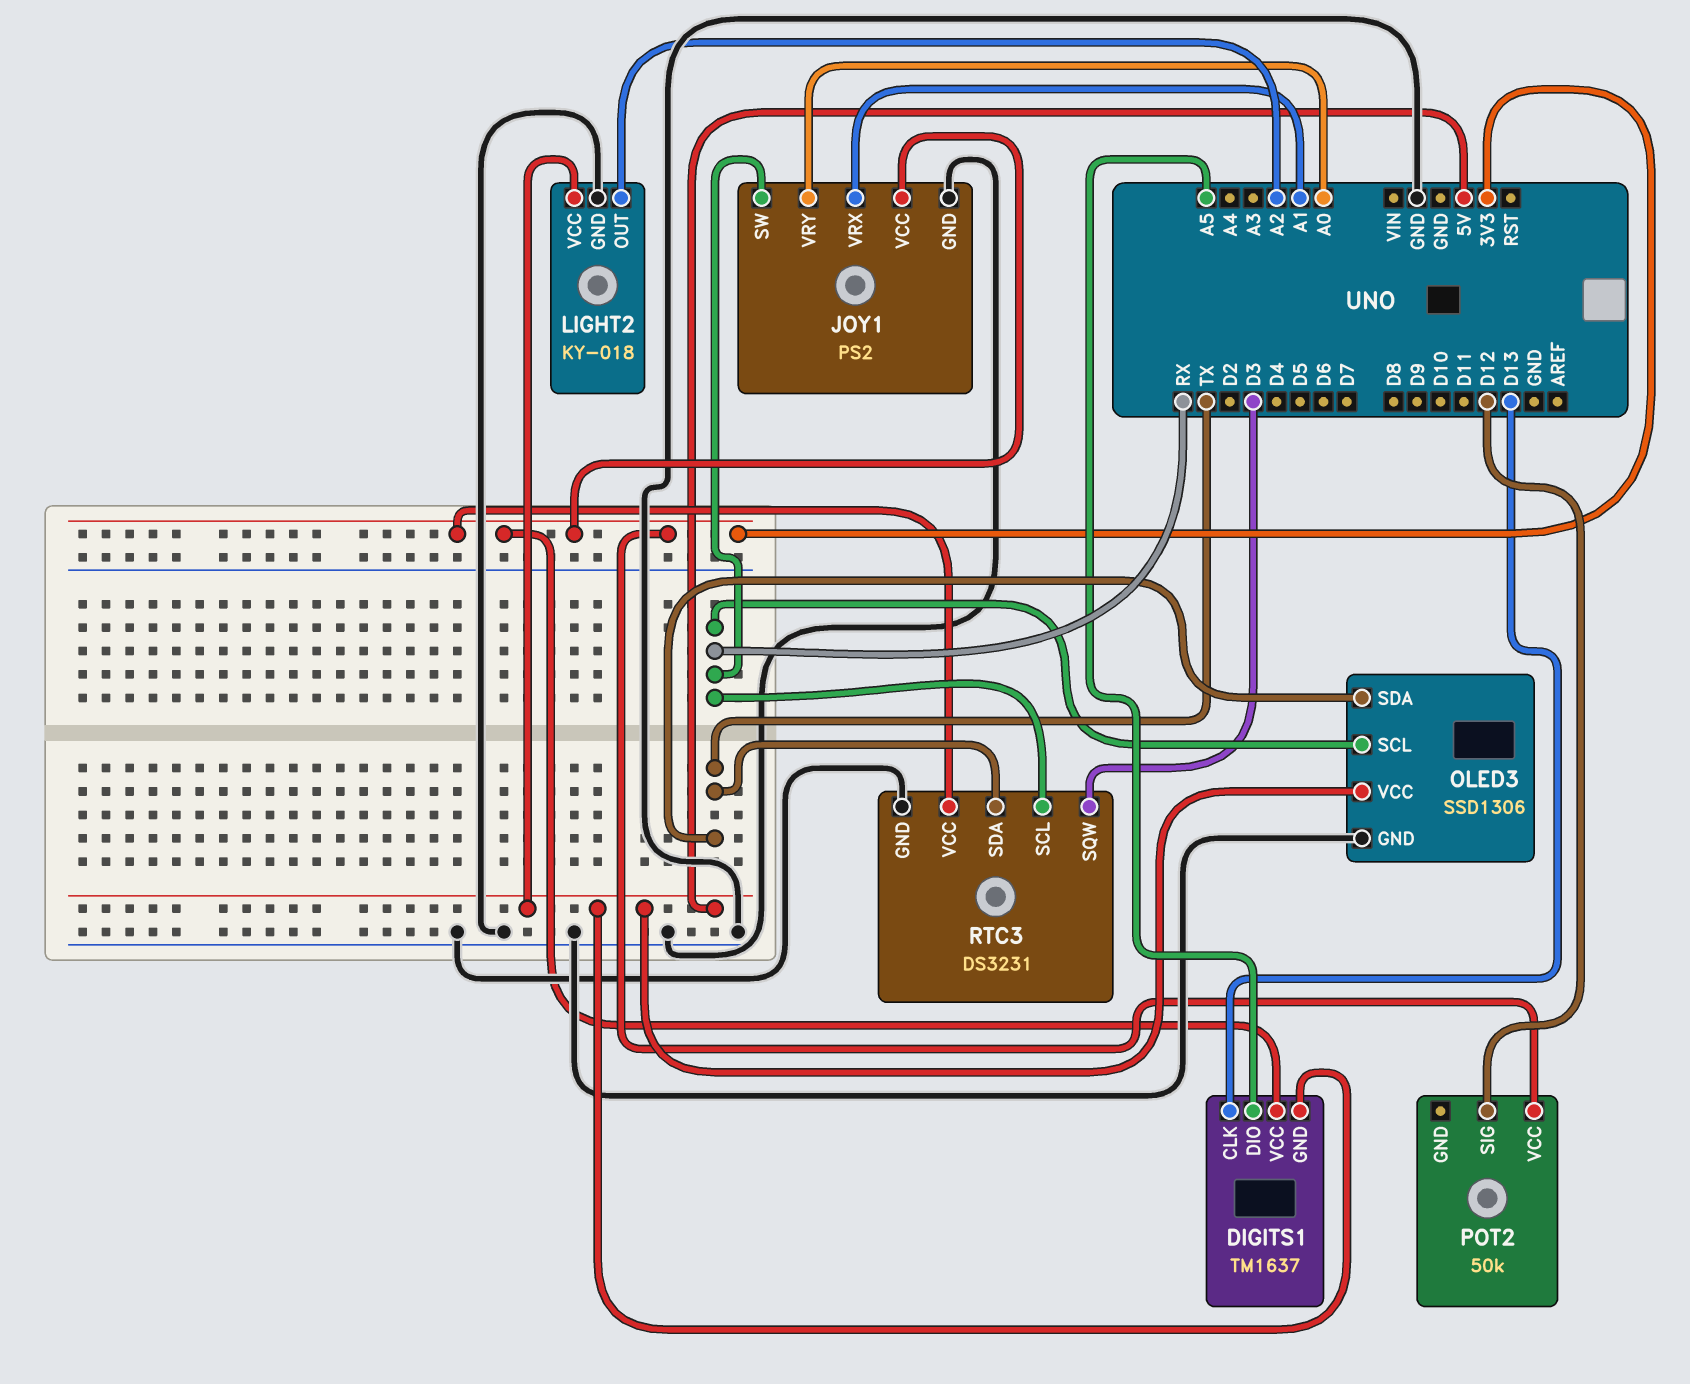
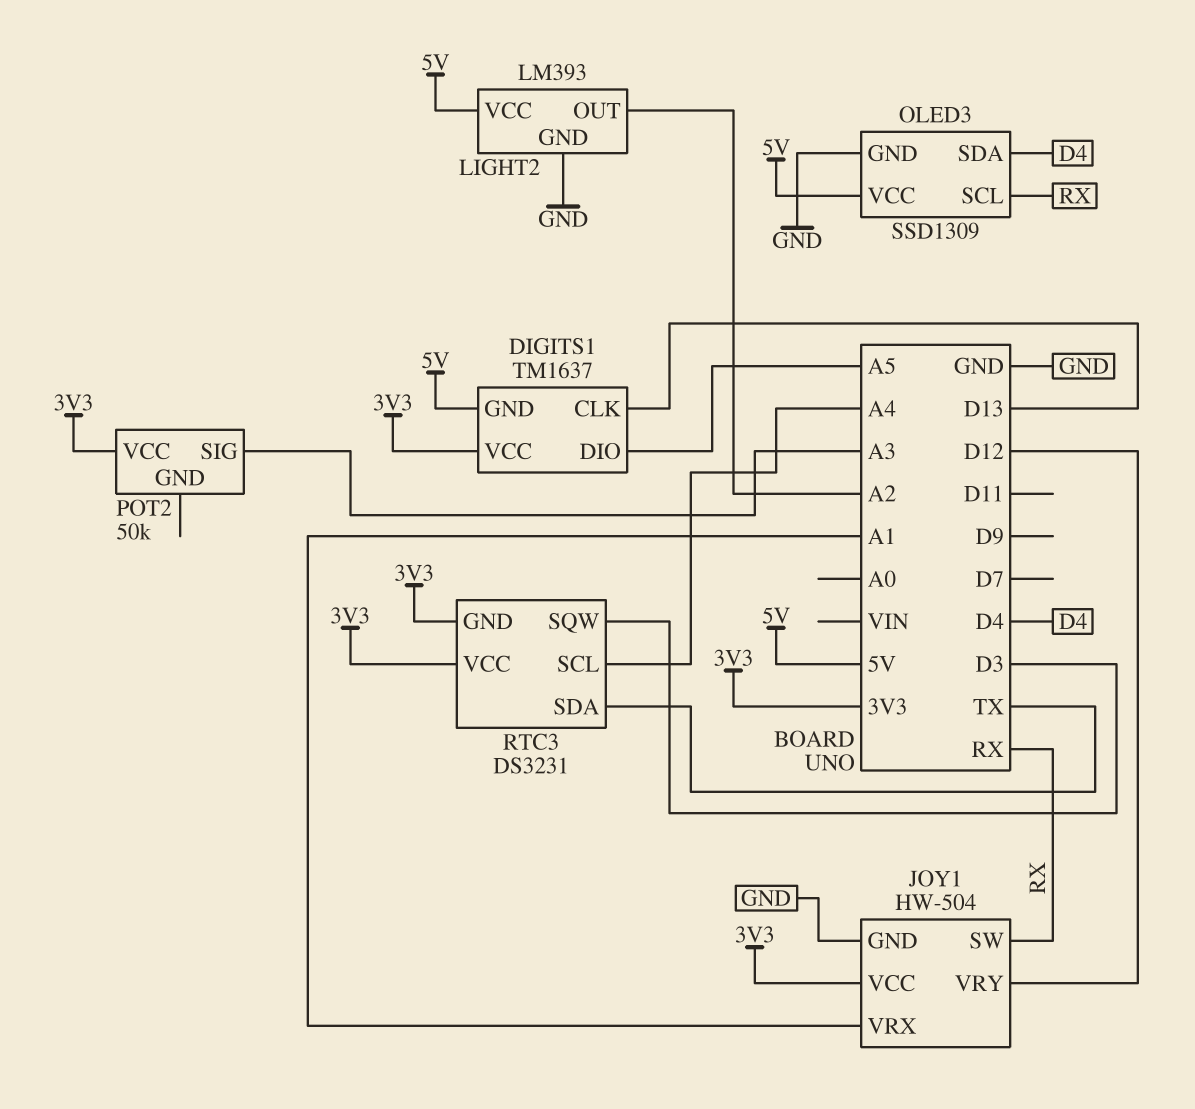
JOY1: PS2 -> HW-504
JOY1 pin VRY: A0 -> D12
LIGHT2: KY-018 -> LM393
OLED3: SSD1306 -> SSD1309
OLED3 pin SDA: TX -> D4
POT2 pin SIG: D12 -> A3
RTC3 pin GND: GND -> 3V3
RTC3 pin SCL: RX -> A4

